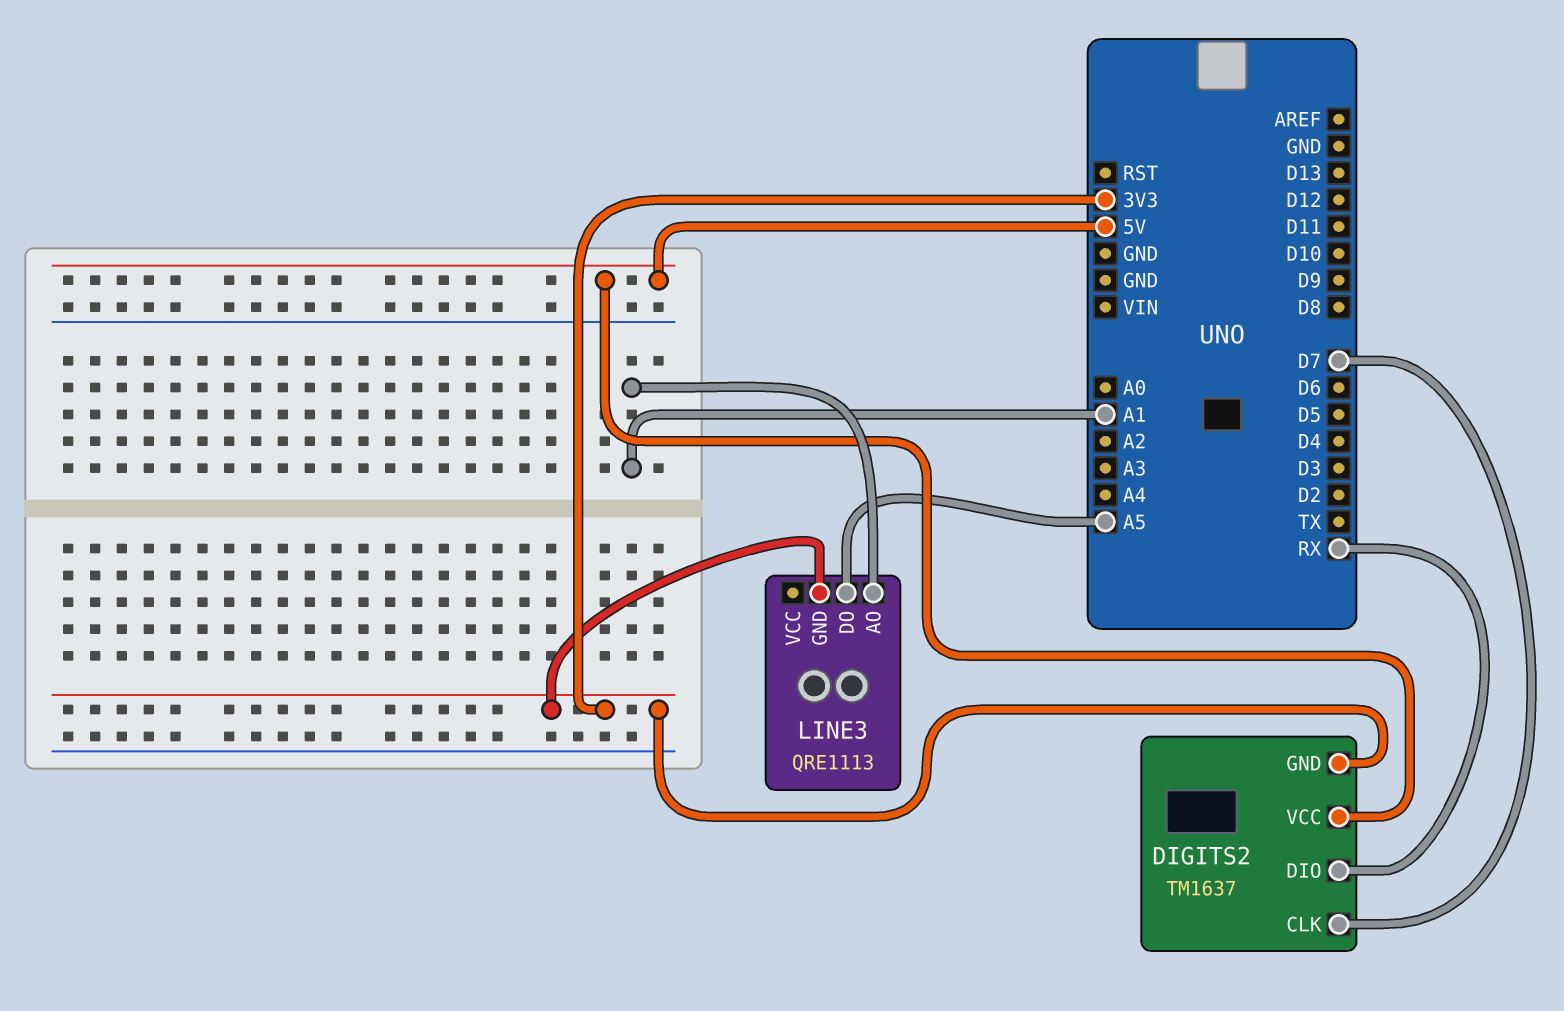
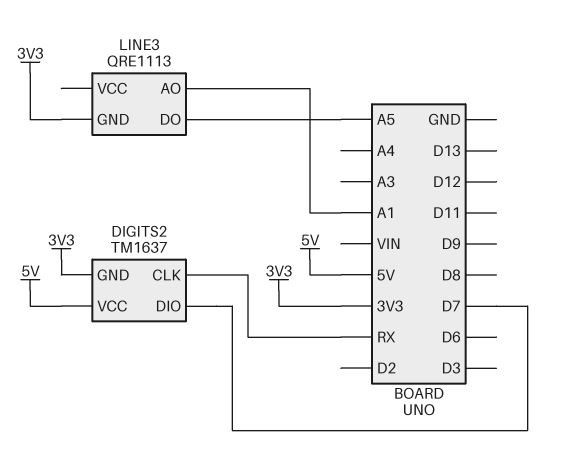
DIGITS2 pin CLK: D7 -> RX
DIGITS2 pin DIO: RX -> D7

